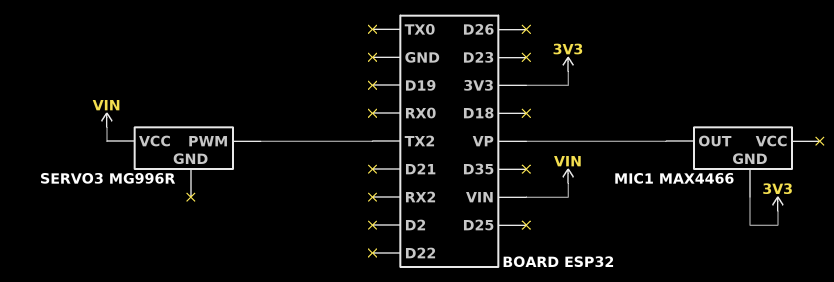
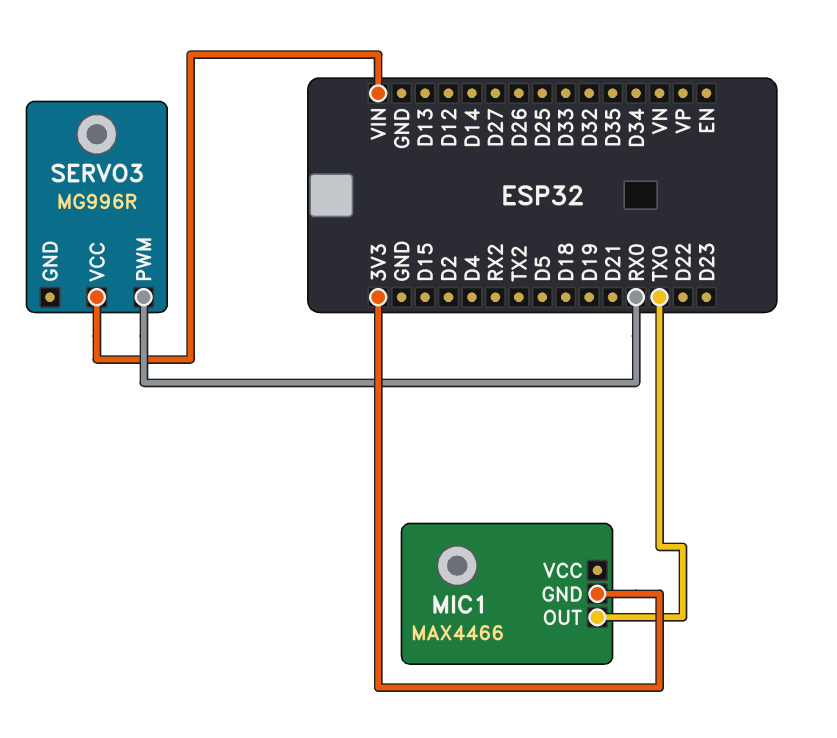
MIC1 pin OUT: VP -> TX0
SERVO3 pin PWM: TX2 -> RX0

